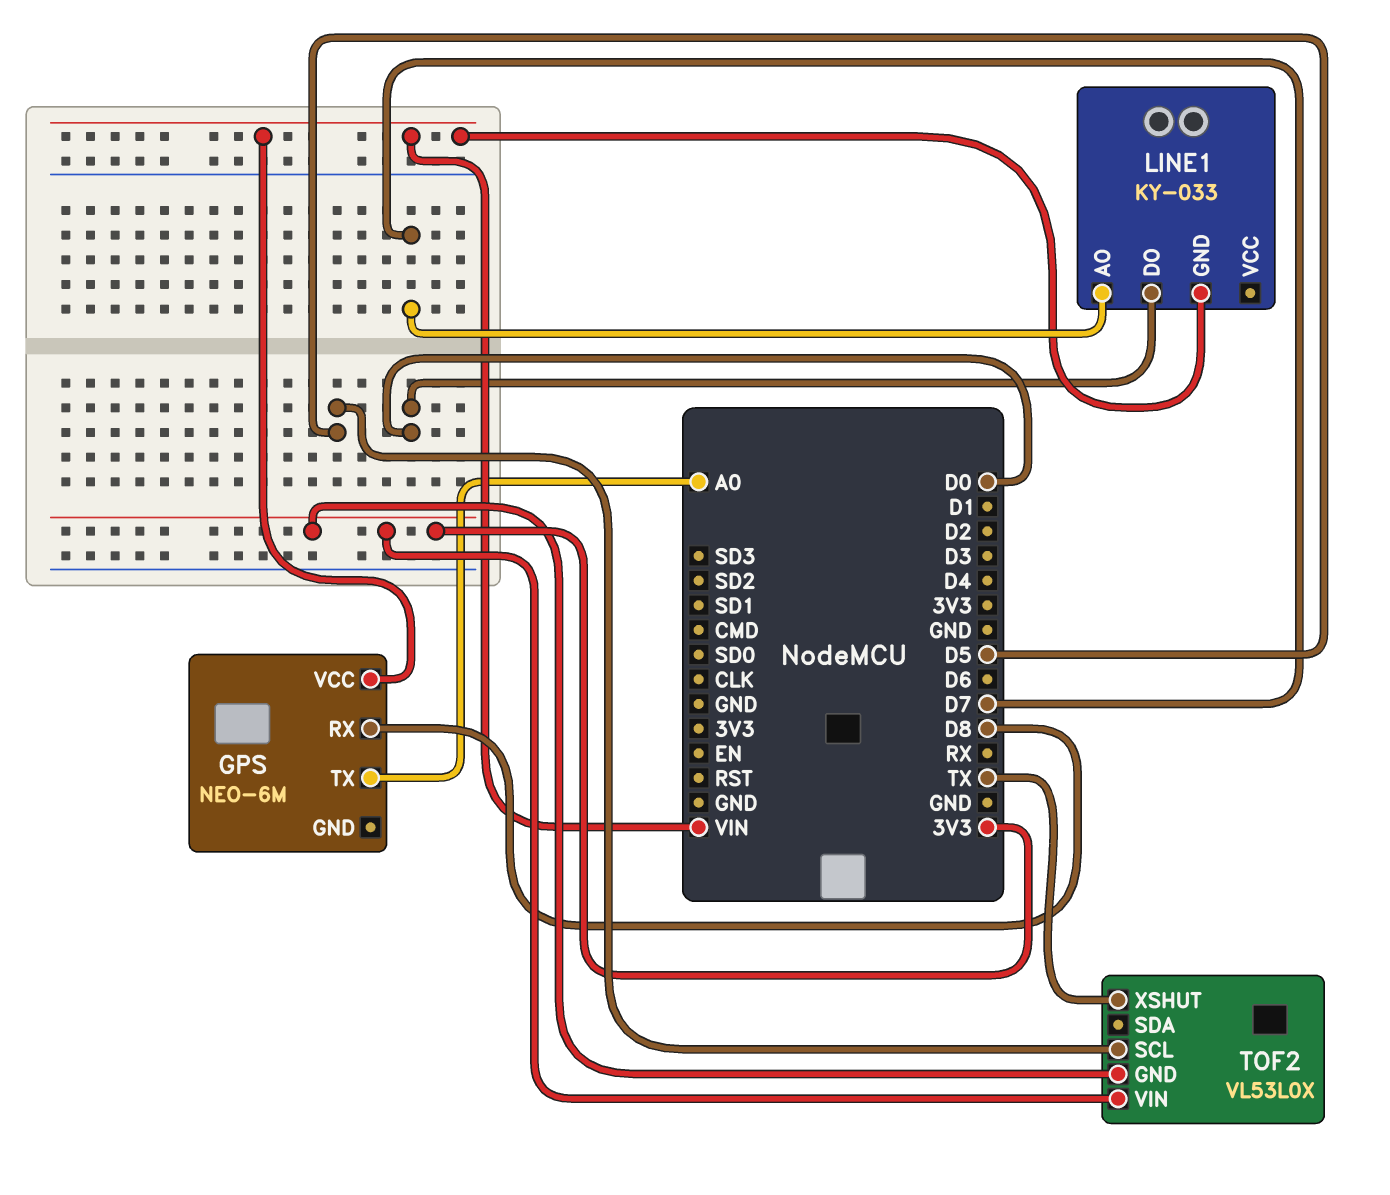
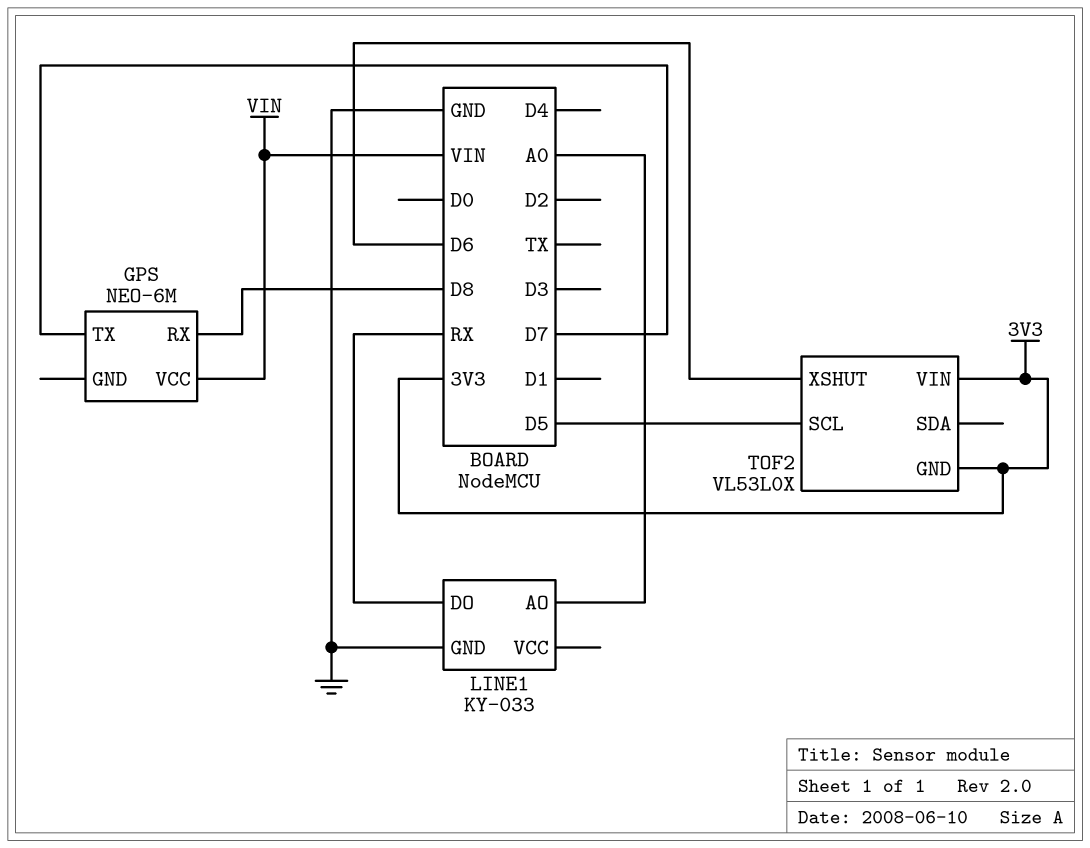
GPS pin TX: A0 -> D7
LINE1 pin AO: D7 -> A0
LINE1 pin DO: D0 -> RX
LINE1 pin GND: VIN -> GND
TOF2 pin XSHUT: TX -> D6

